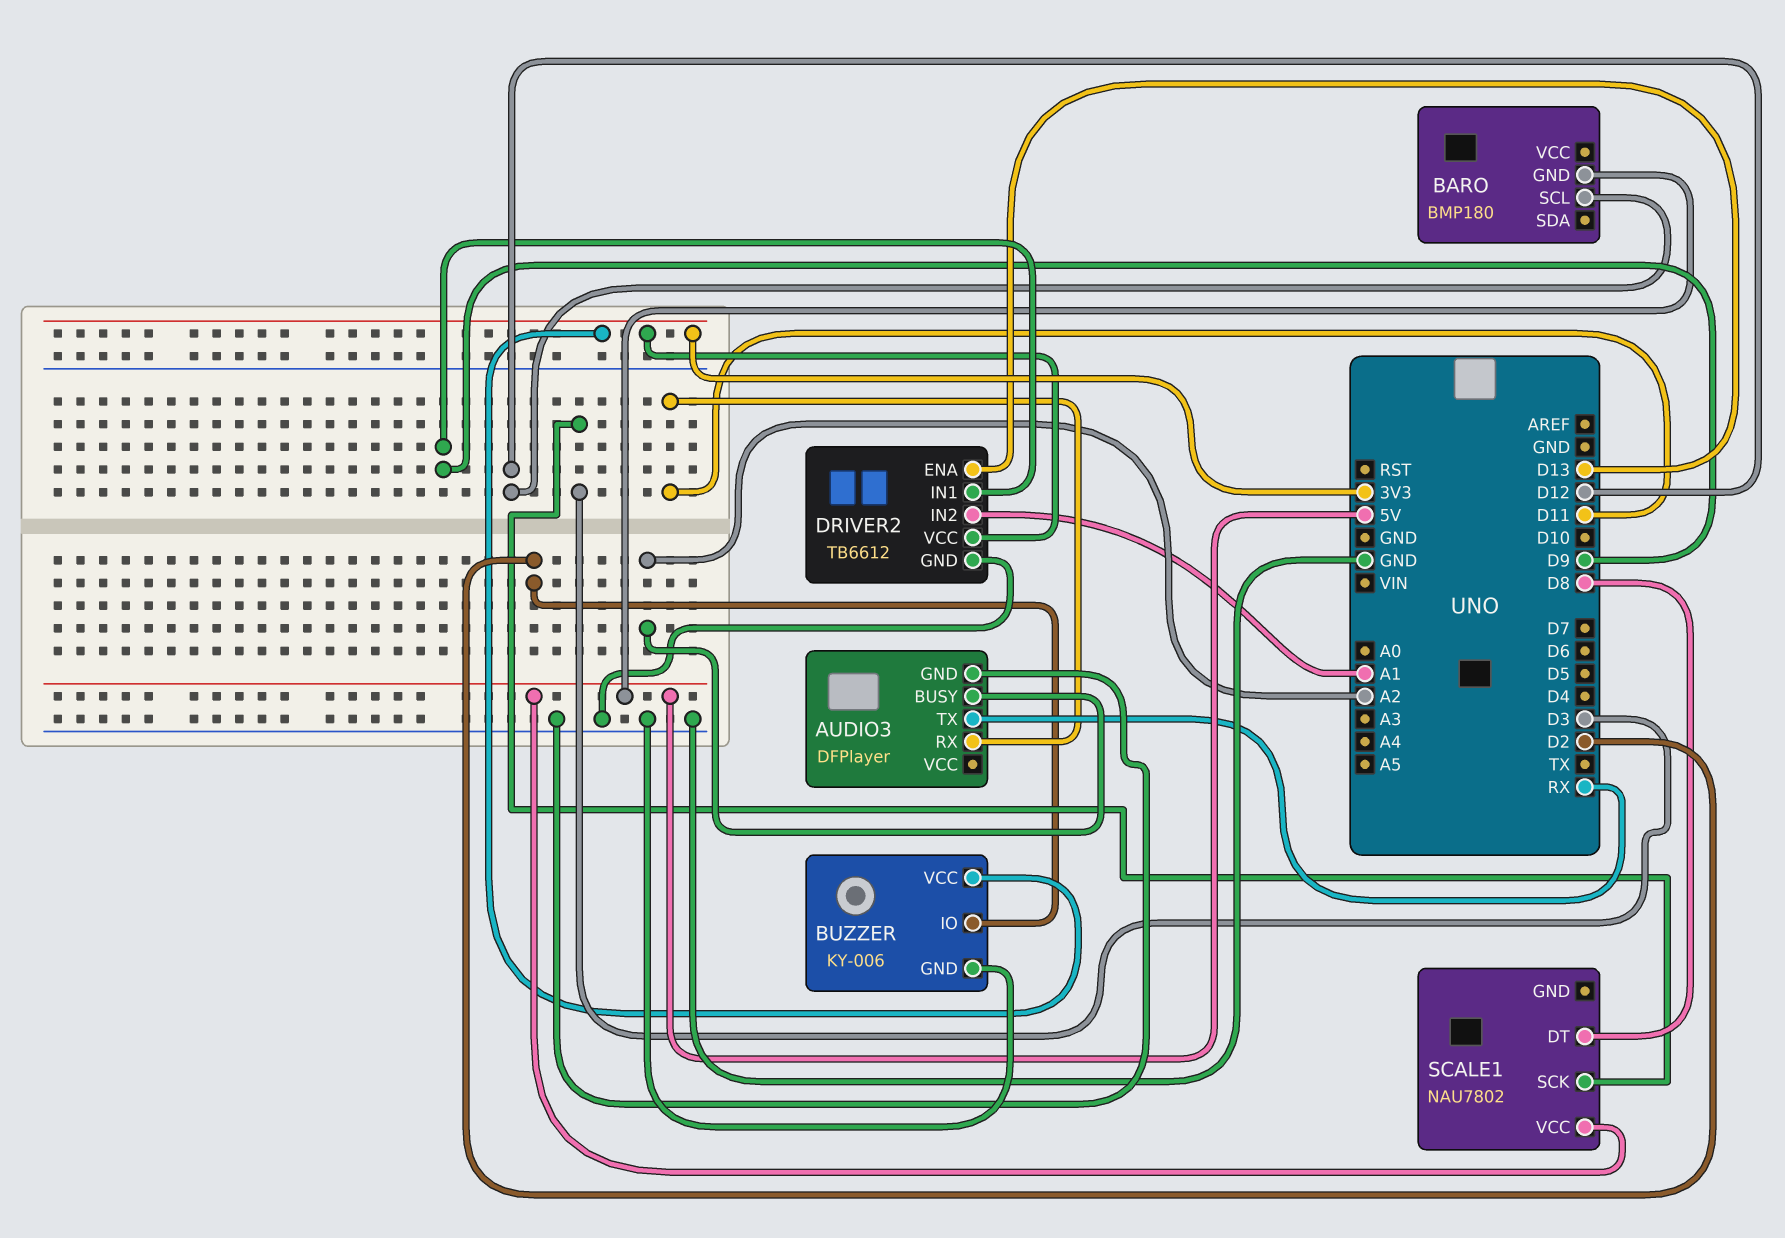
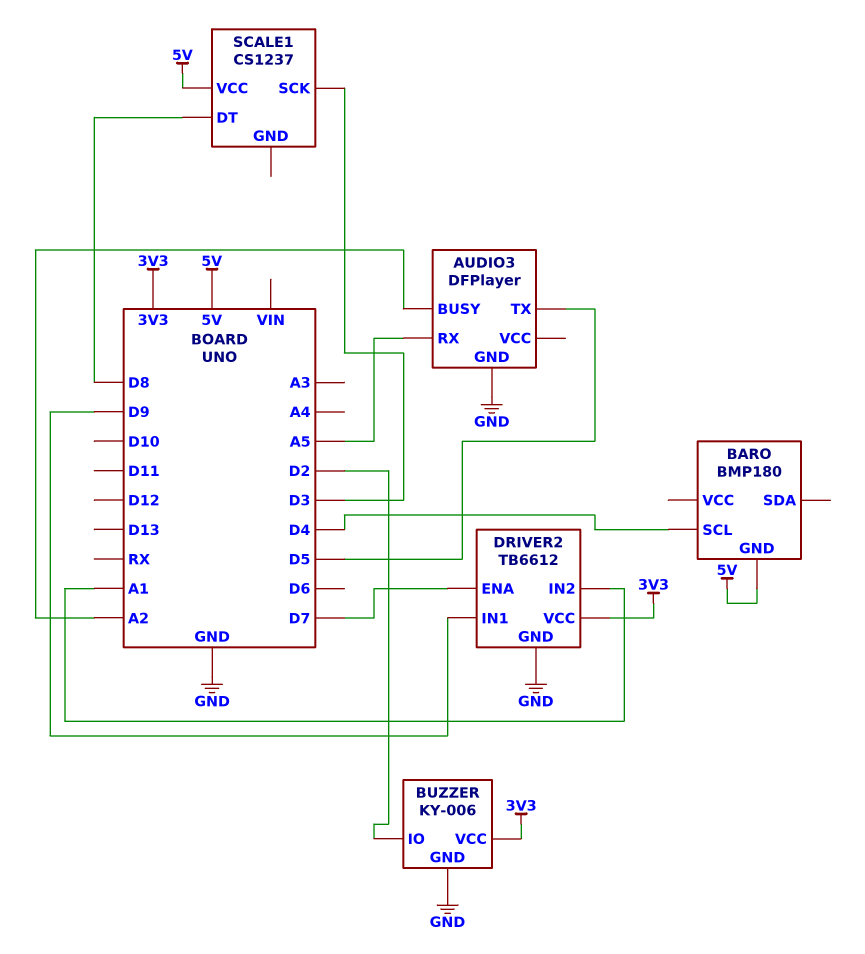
AUDIO3 pin RX: D11 -> A5
AUDIO3 pin TX: RX -> D5
BARO pin SCL: D12 -> D4
DRIVER2 pin ENA: D13 -> D7
SCALE1: NAU7802 -> CS1237

